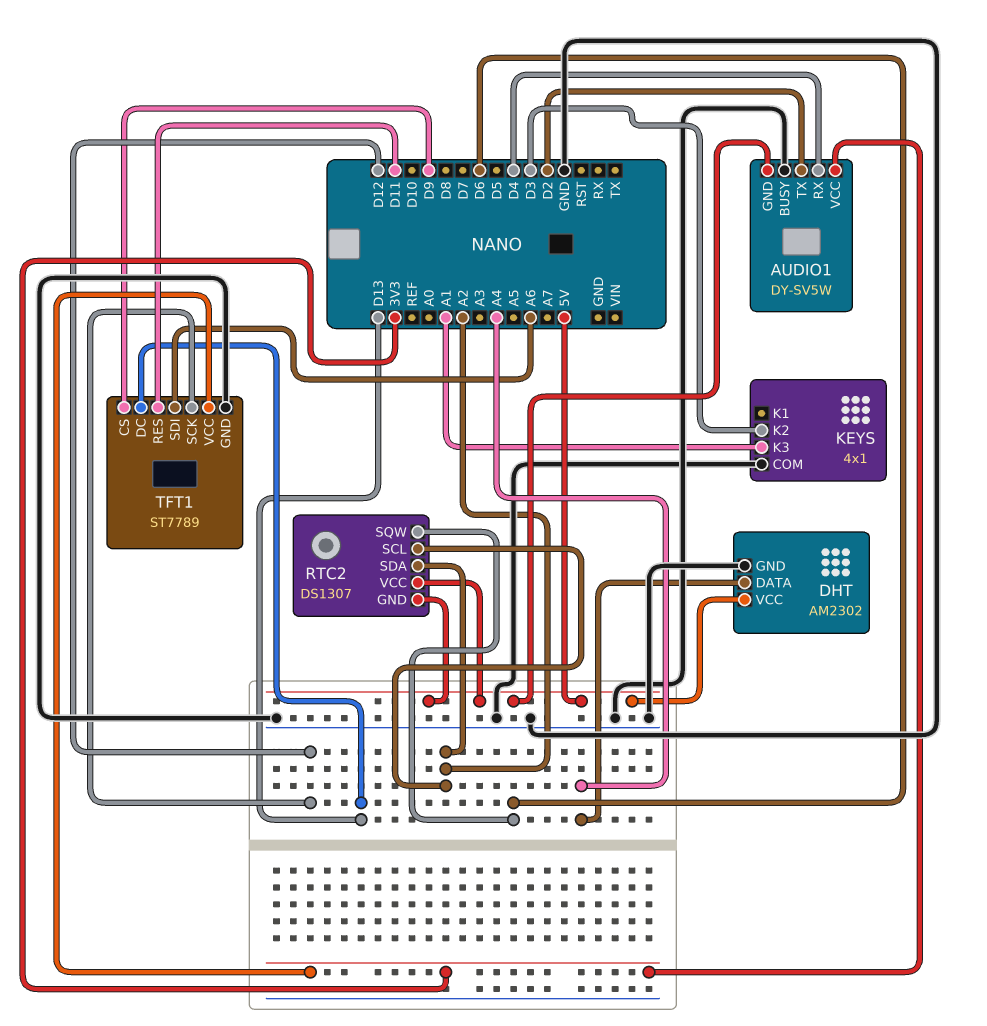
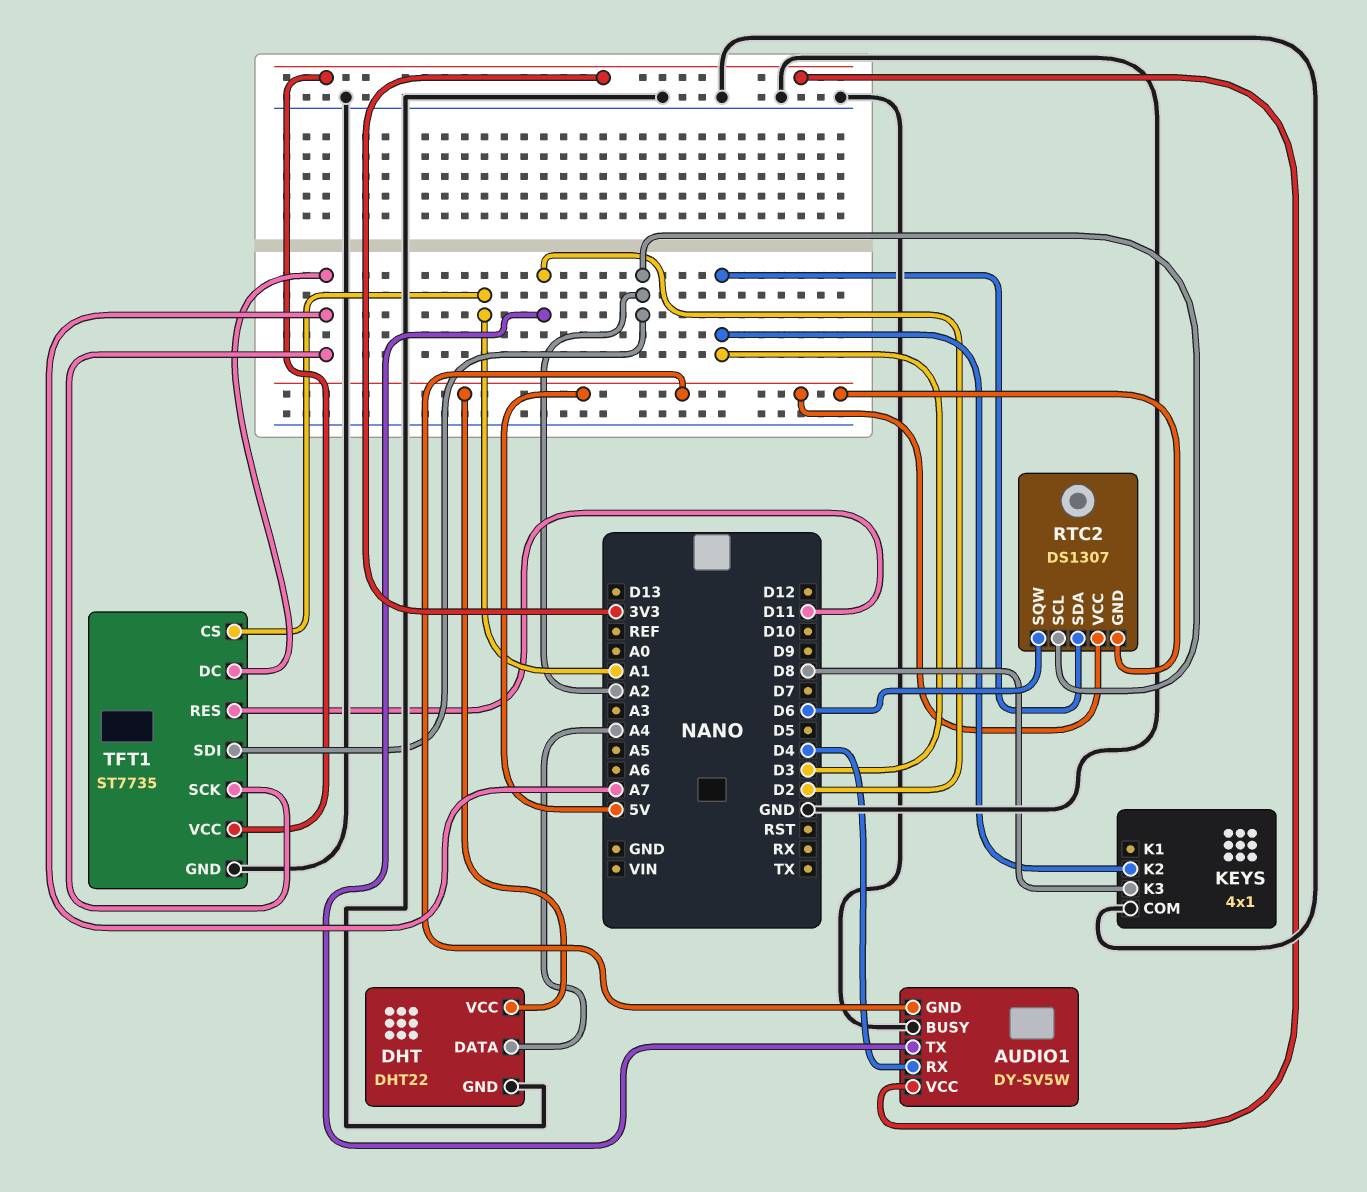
DHT: AM2302 -> DHT22
KEYS pin K3: A1 -> D8
RTC2 pin SDA: A2 -> D3
TFT1: ST7789 -> ST7735
TFT1 pin CS: D9 -> A1
TFT1 pin DC: D13 -> A7
TFT1 pin SCK: D12 -> A7
TFT1 pin SDI: A6 -> A2

